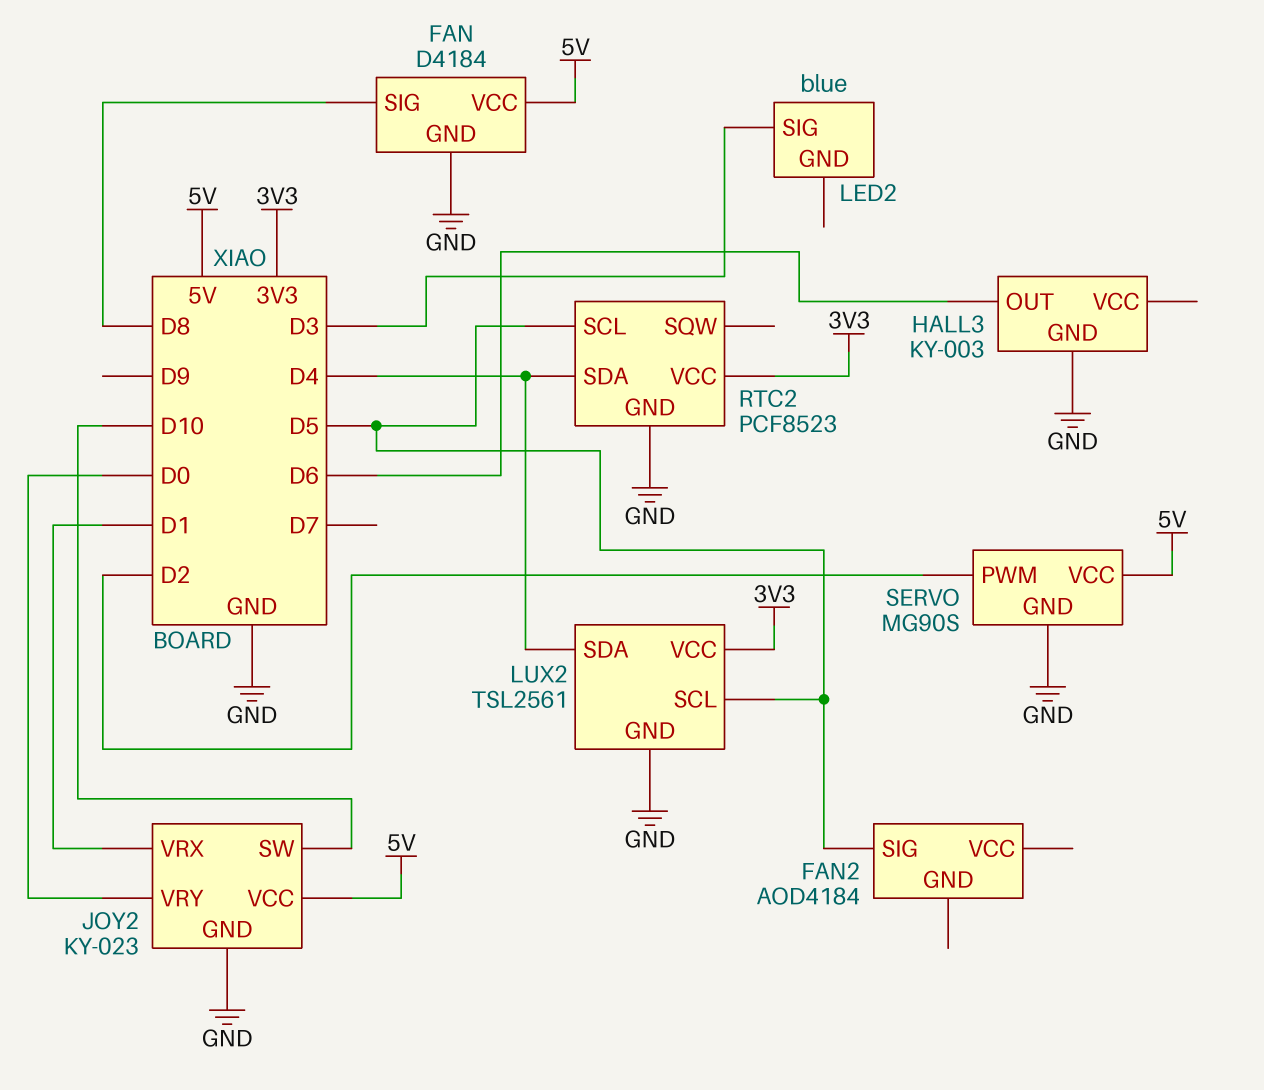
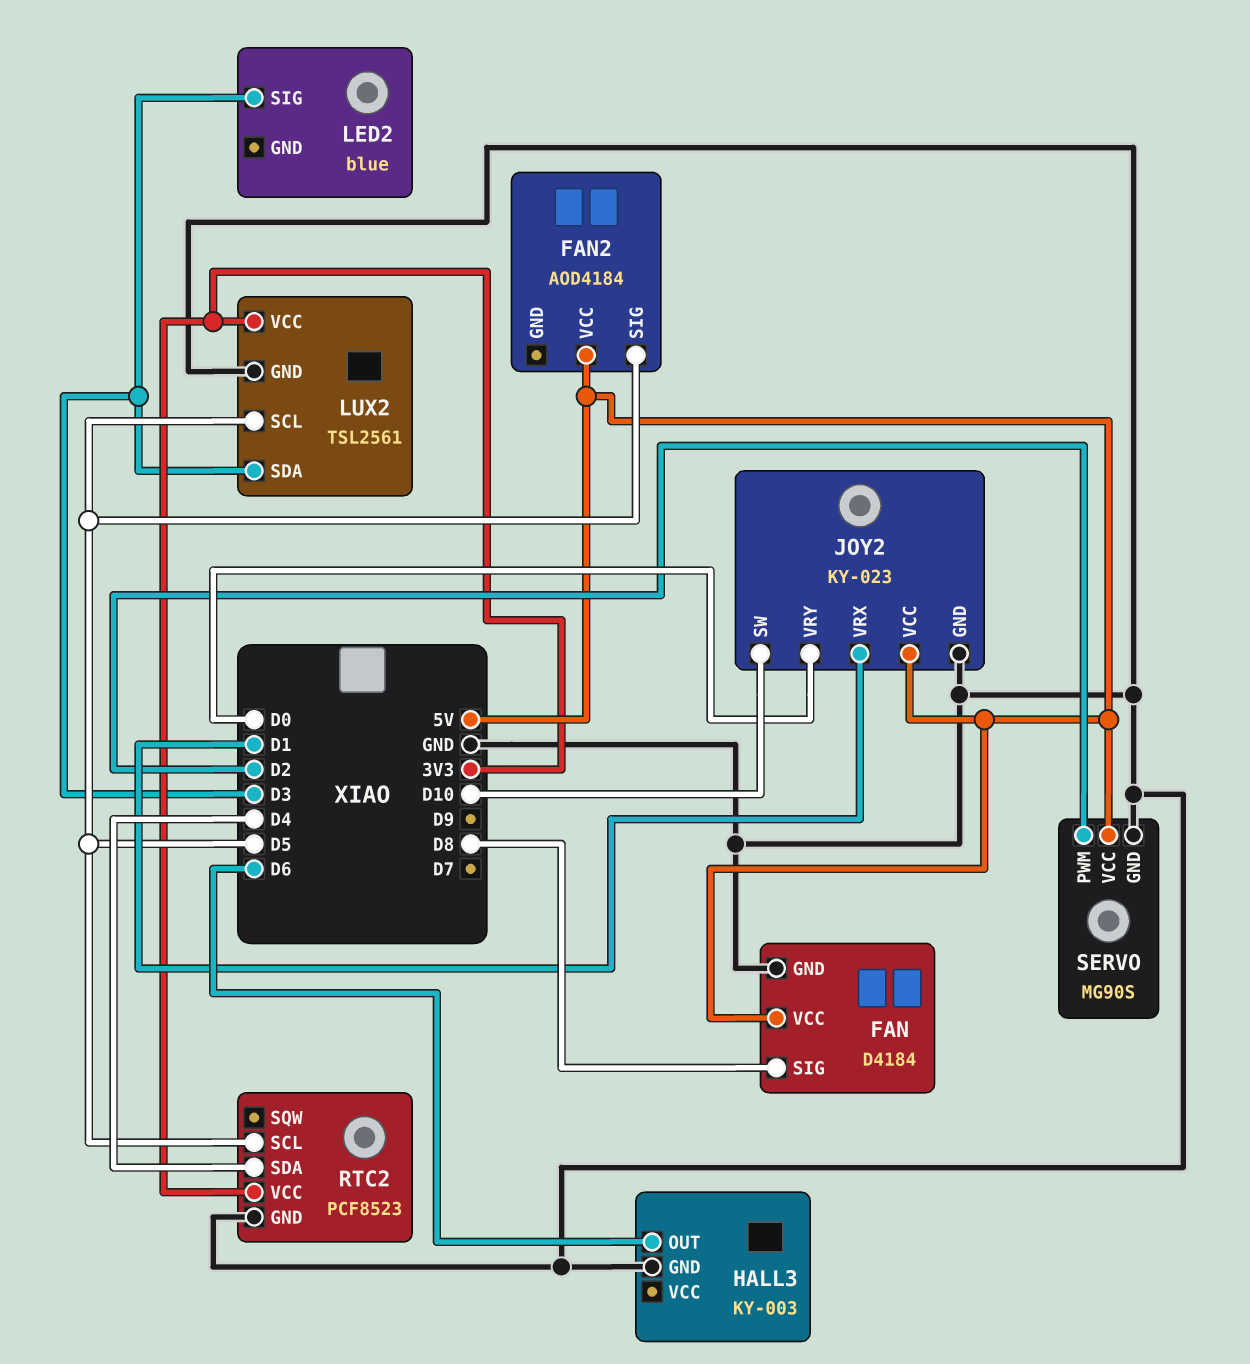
FAN2 pin VCC: none -> 5V
LUX2 pin SDA: D4 -> D3

